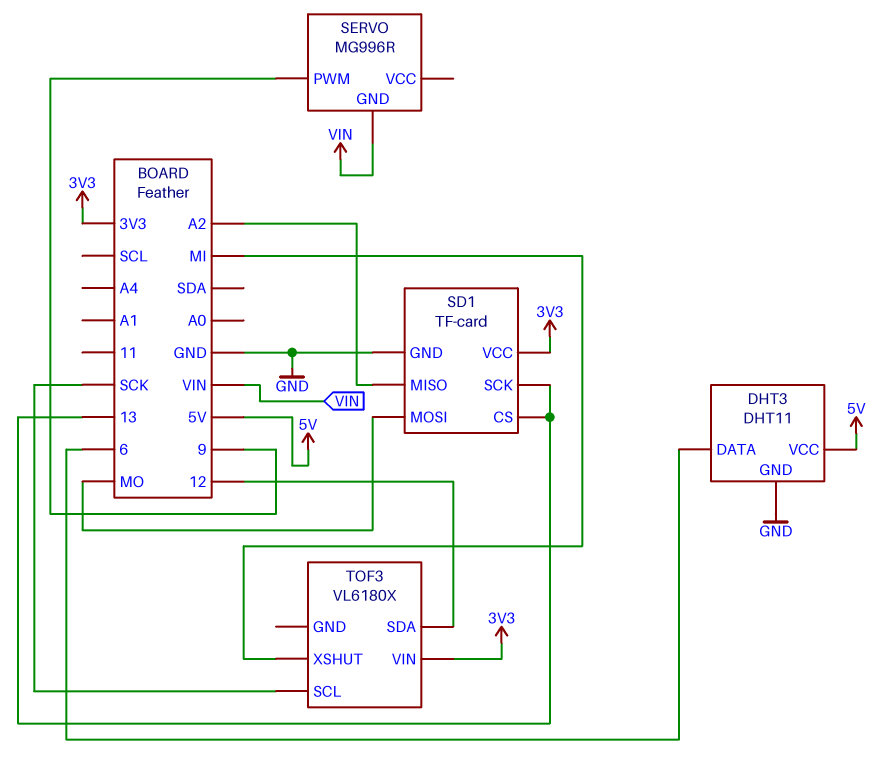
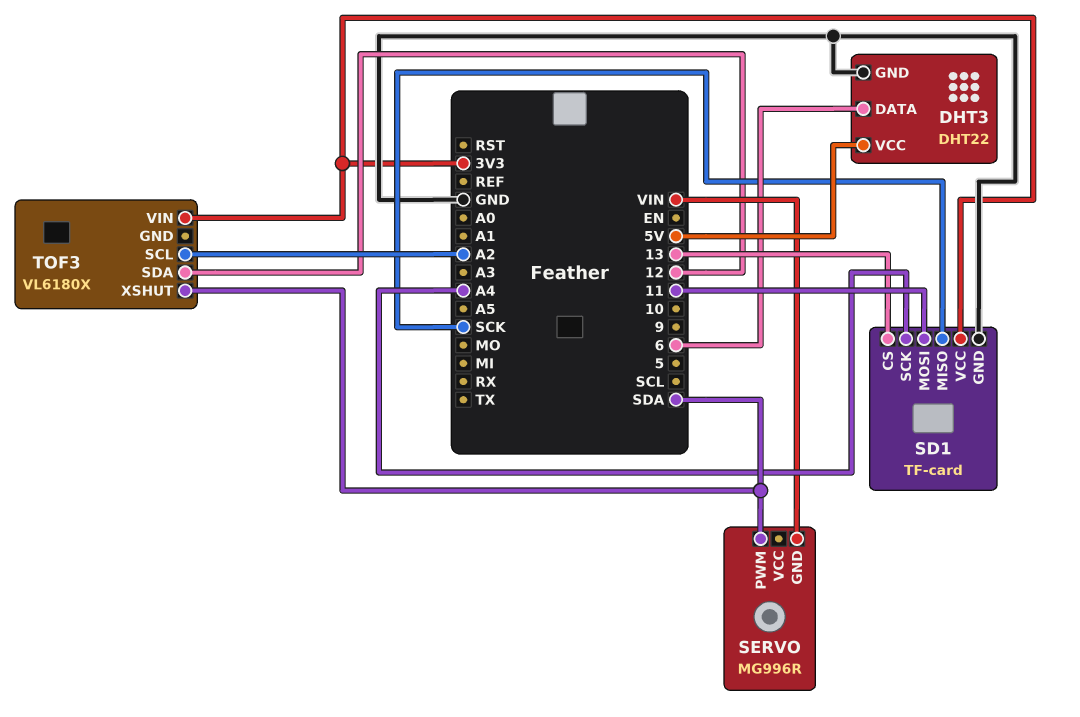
DHT3: DHT11 -> DHT22
SD1 pin MISO: A2 -> SCK
SD1 pin MOSI: MO -> 11
SD1 pin SCK: 13 -> A4
SERVO pin PWM: 9 -> SDA
TOF3 pin SCL: SCK -> A2
TOF3 pin XSHUT: MI -> SDA

